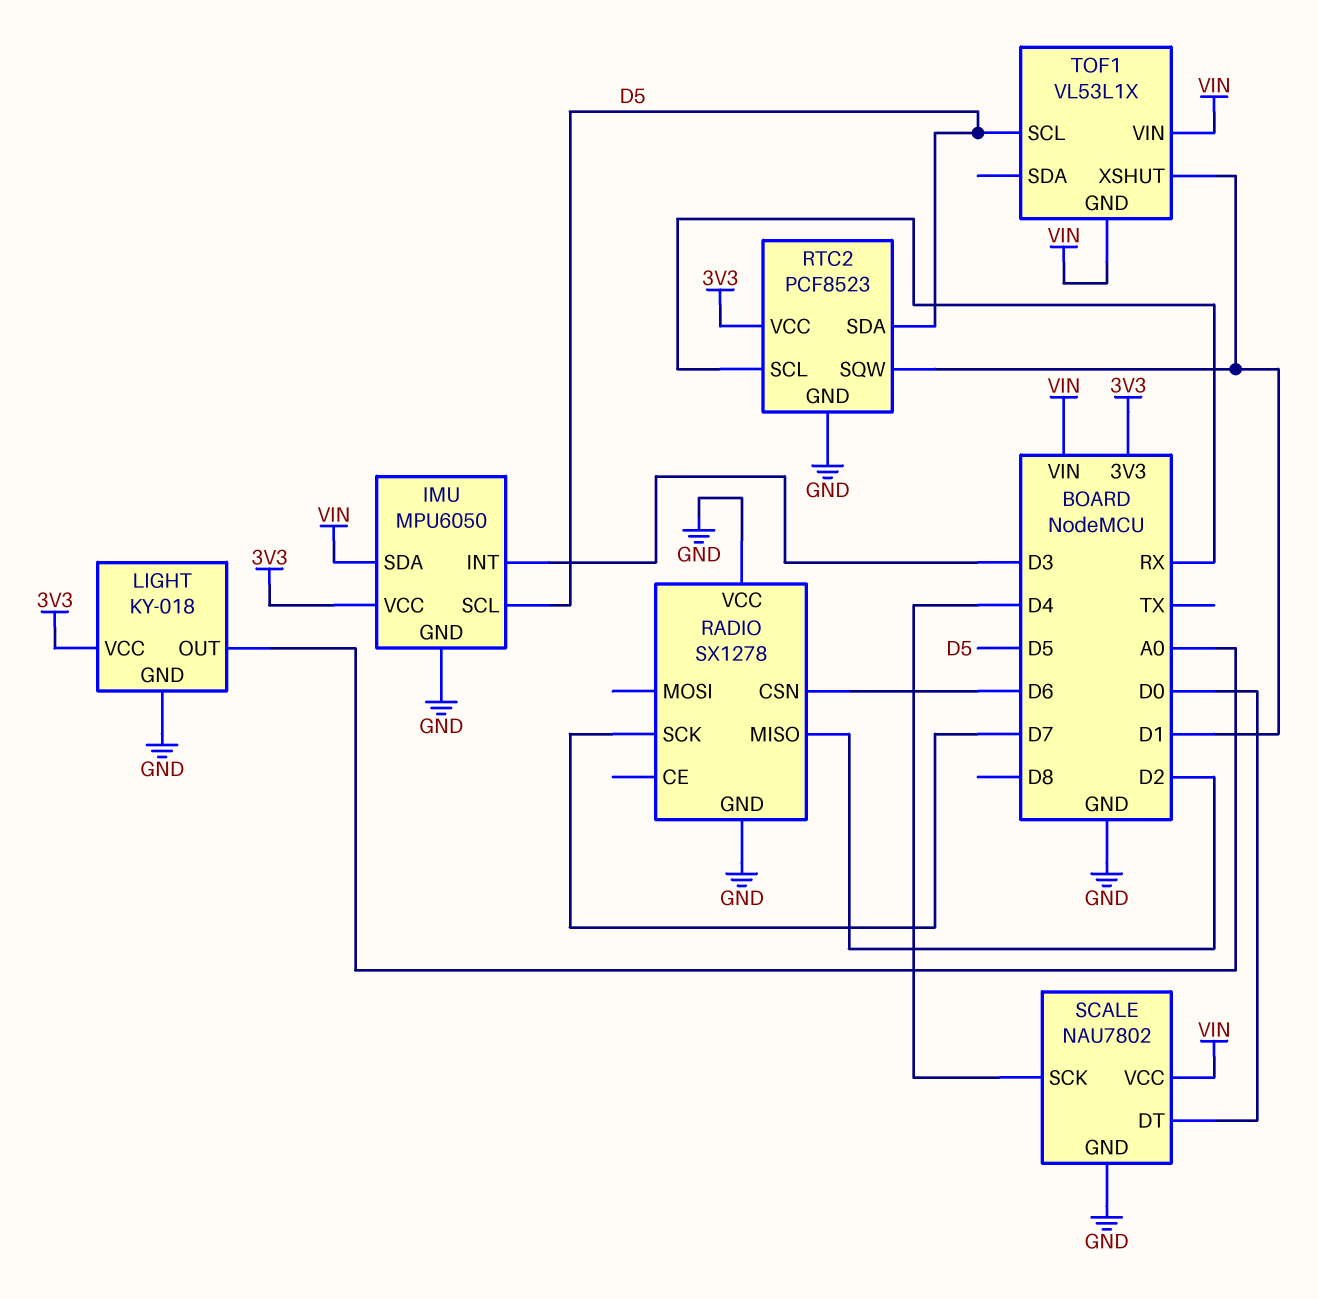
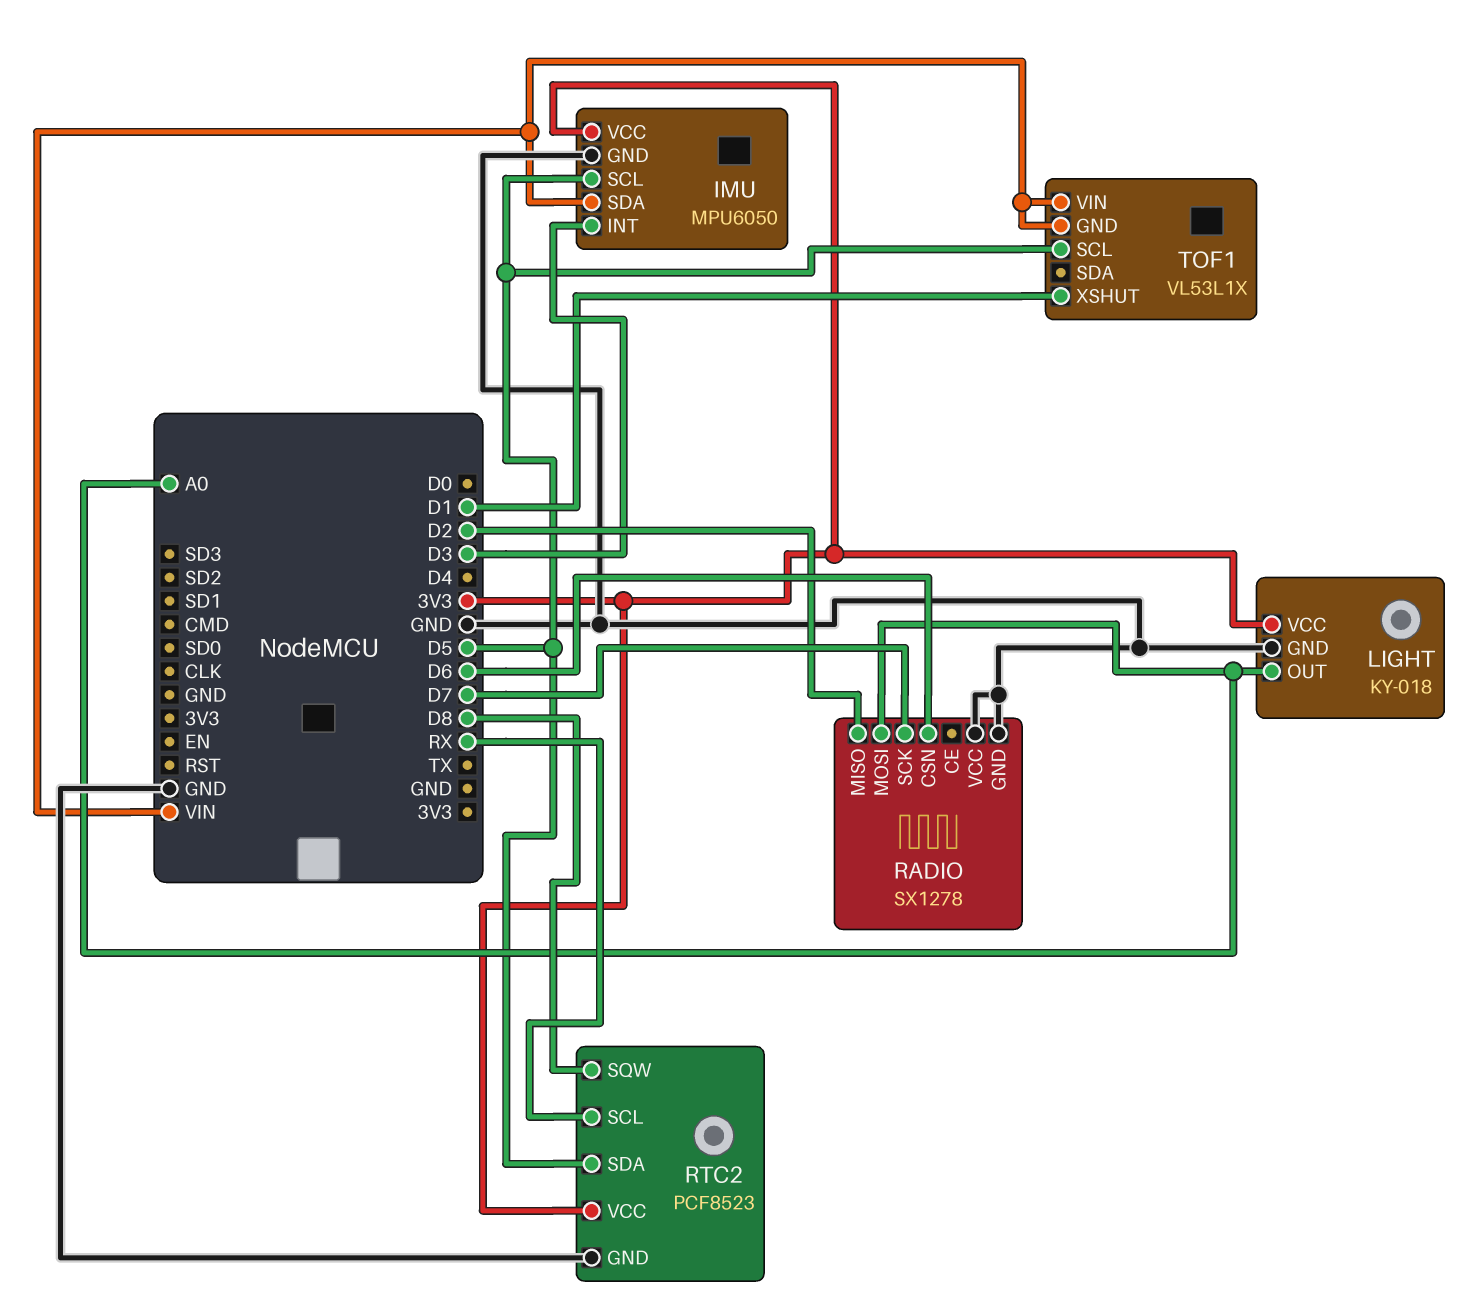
RADIO pin MOSI: none -> A0
RTC2 pin SQW: D1 -> D8
SCALE: NAU7802 -> none
SCALE pin DT: D0 -> none
SCALE pin GND: GND -> none
SCALE pin SCK: D4 -> none
SCALE pin VCC: VIN -> none

